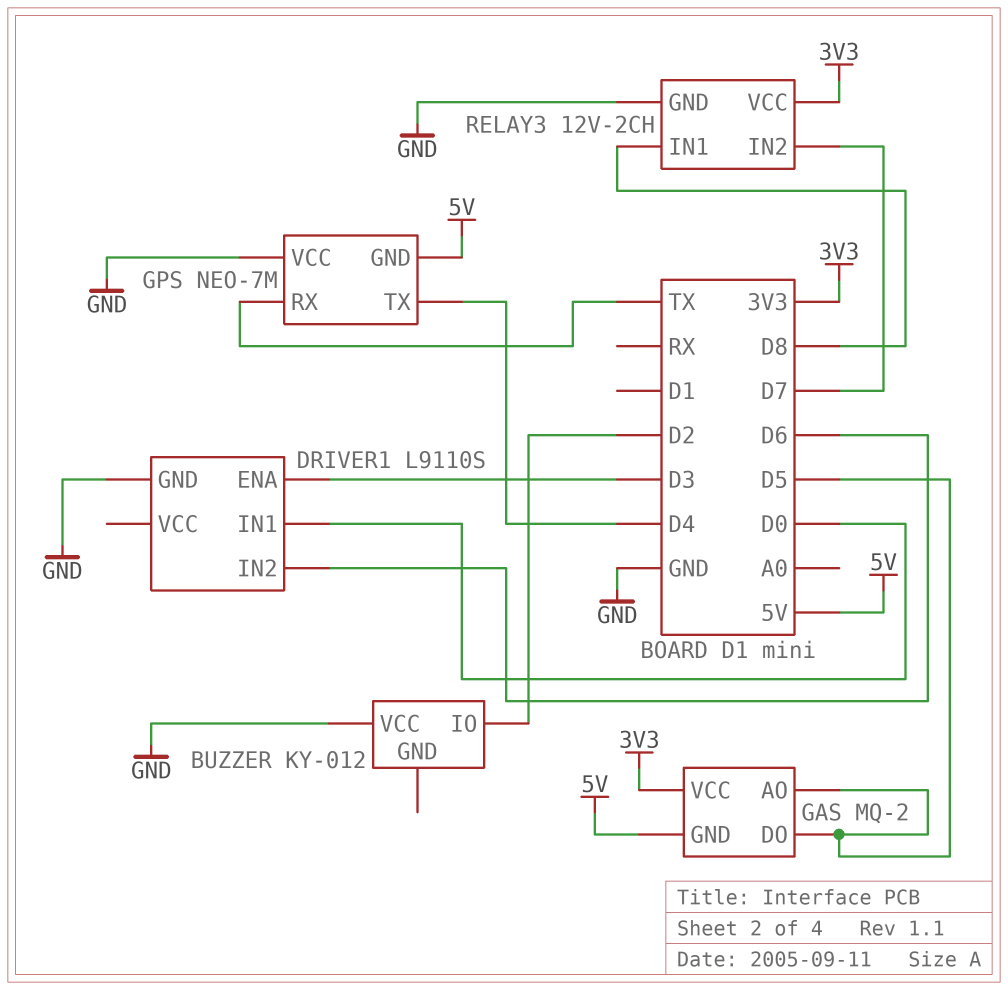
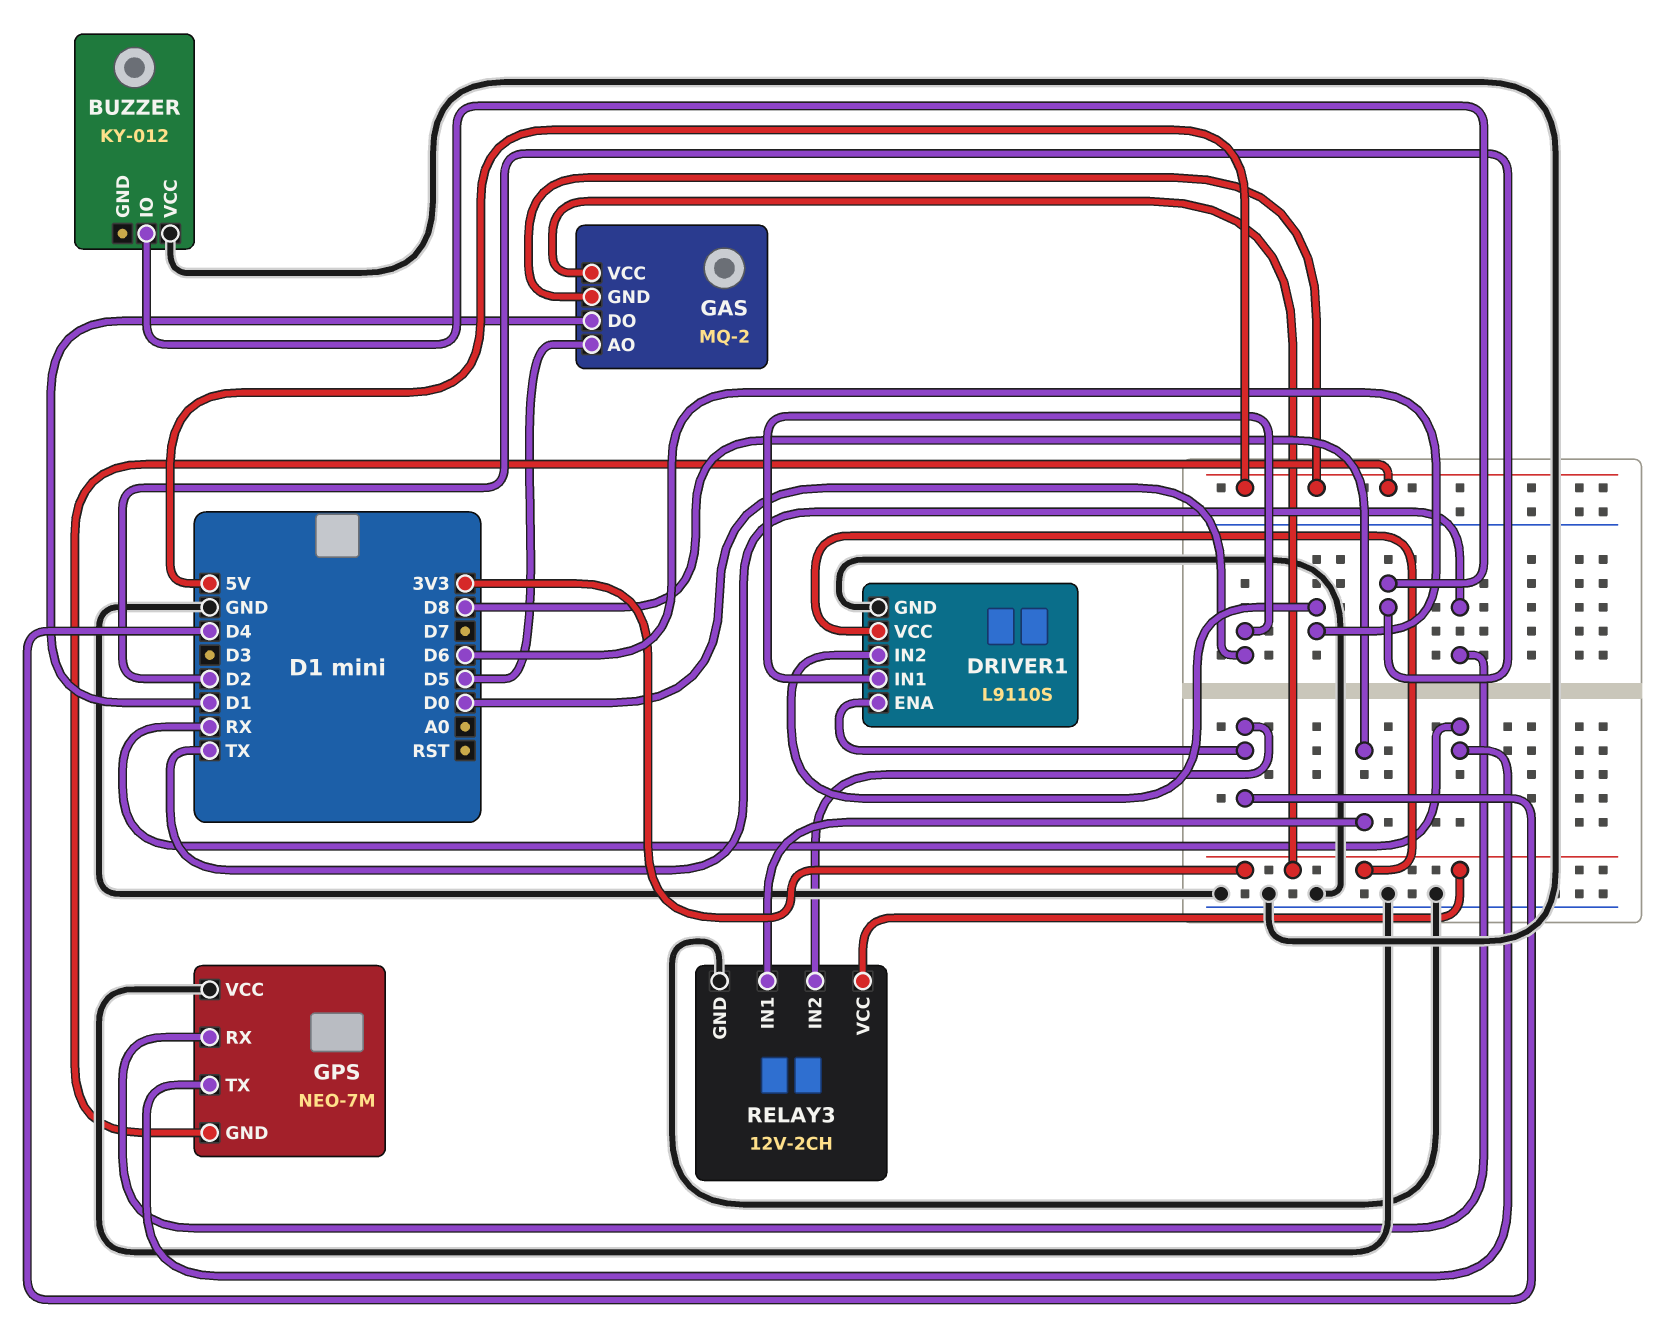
DRIVER1 pin ENA: D3 -> D4
DRIVER1 pin VCC: none -> 3V3
GAS pin DO: D5 -> D1
GPS pin TX: D4 -> RX
RELAY3 pin IN2: D7 -> D4

